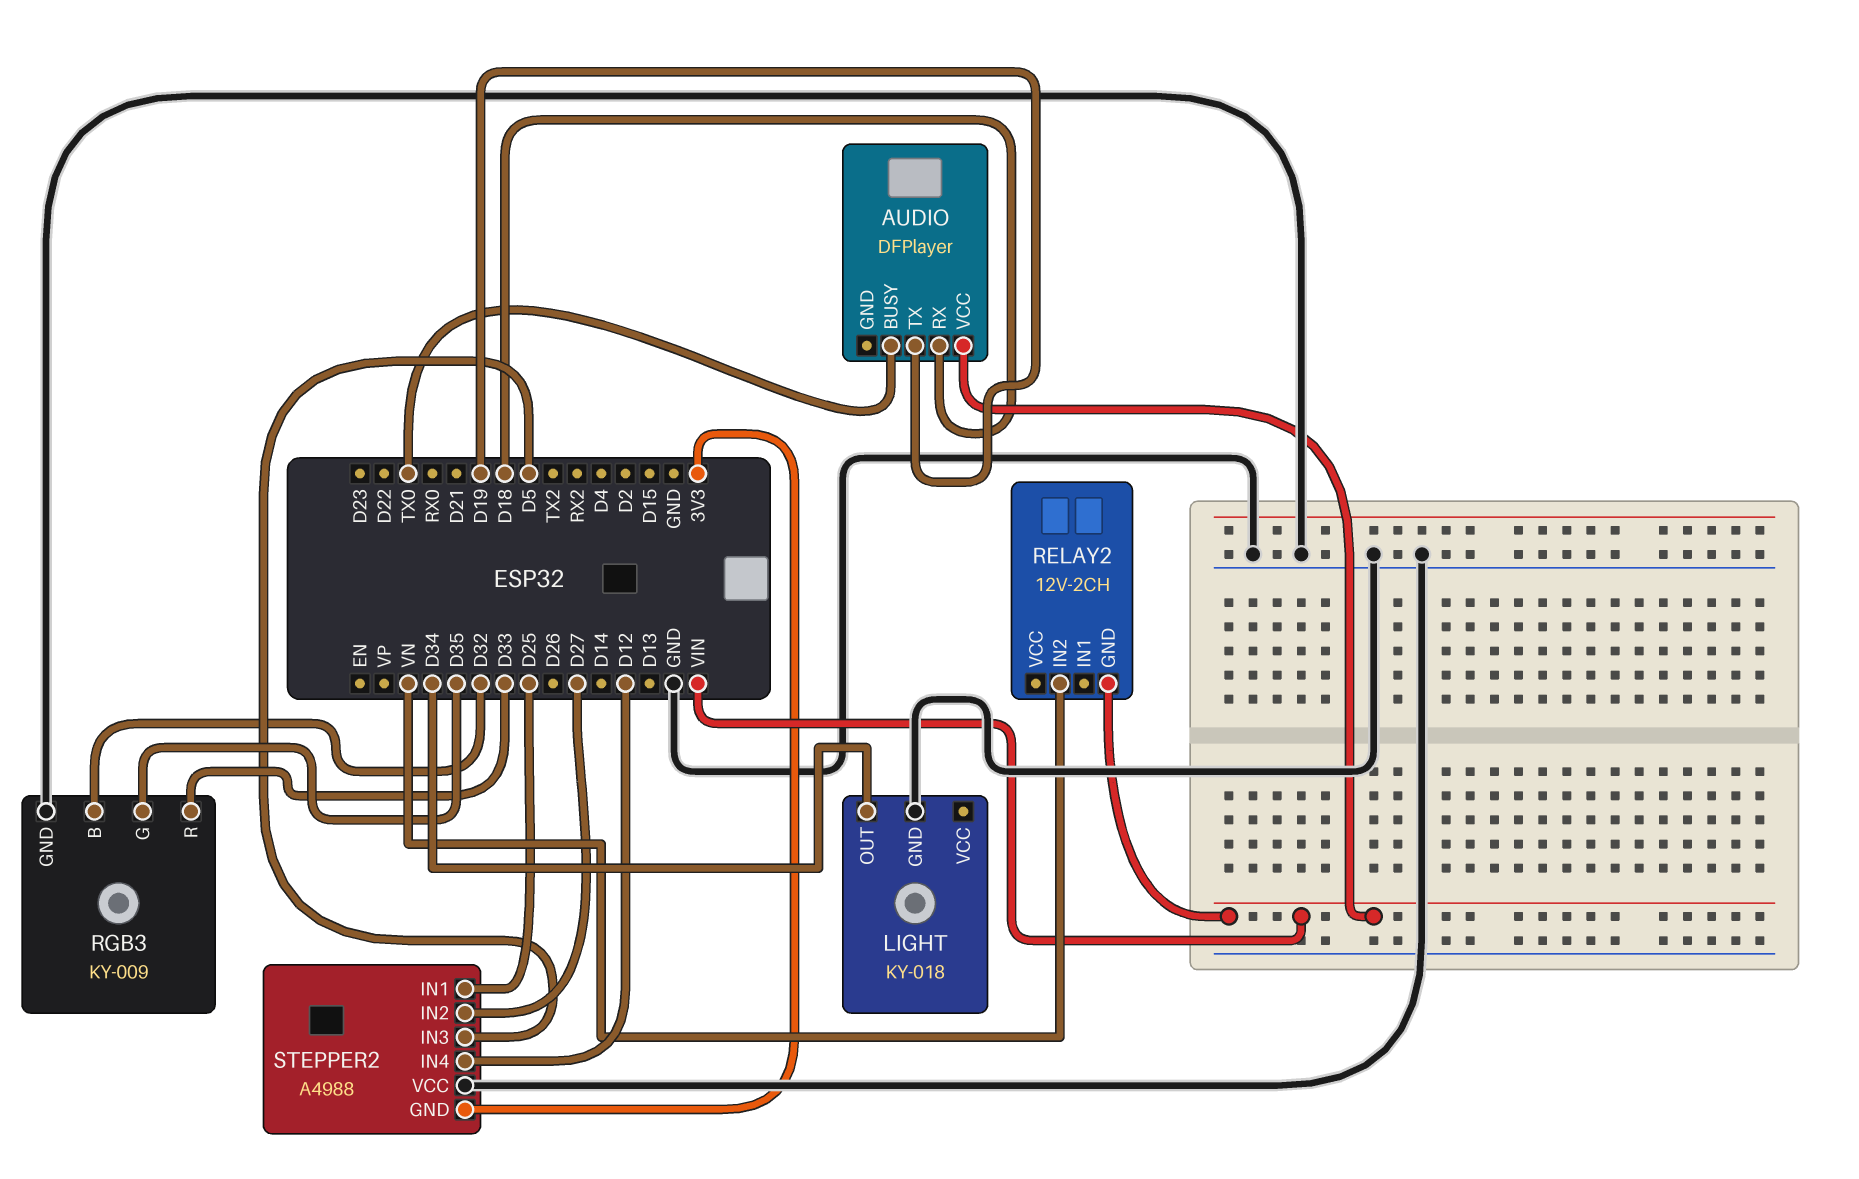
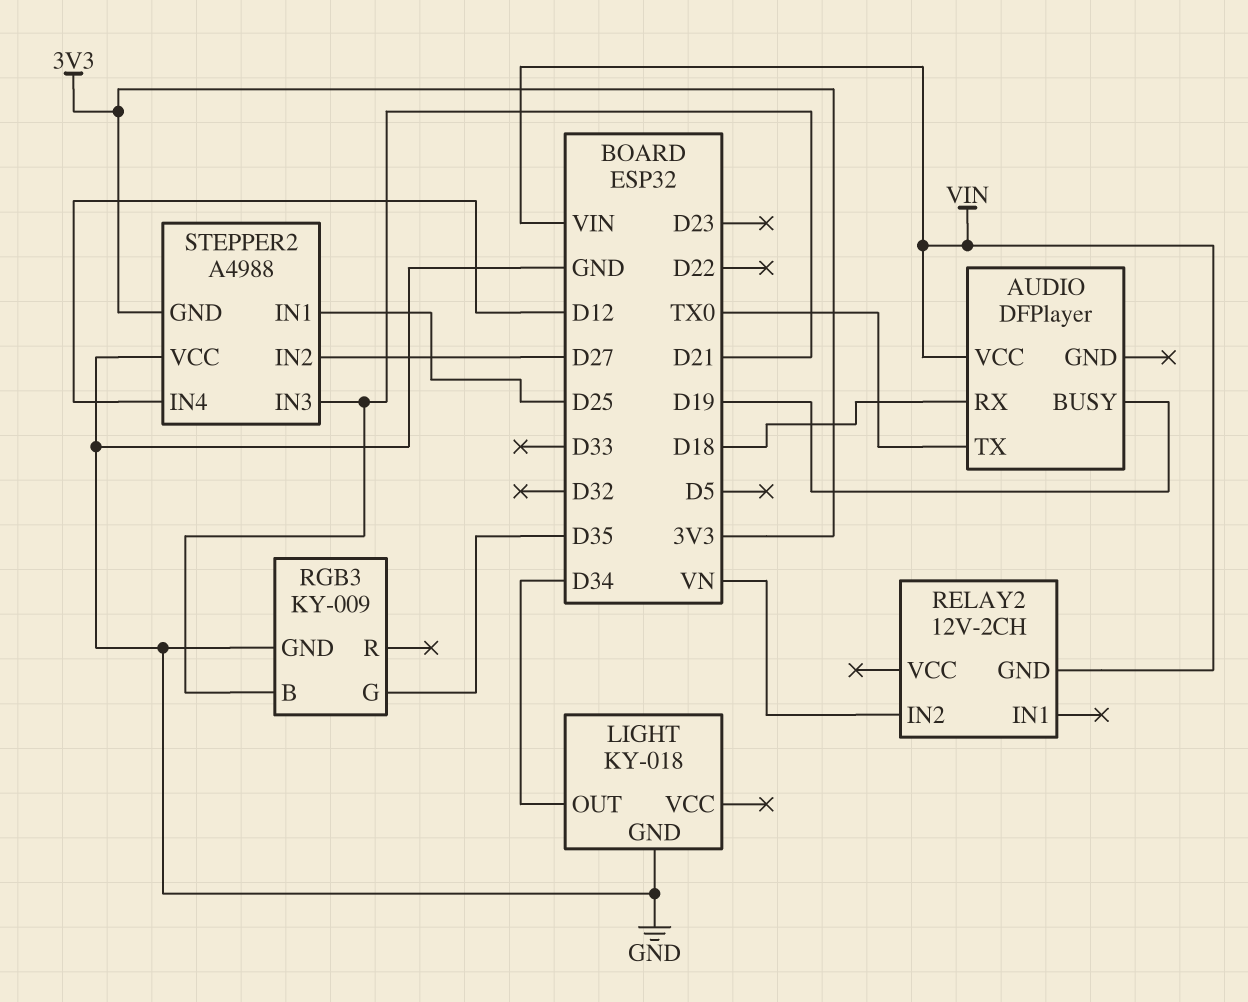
AUDIO pin BUSY: TX0 -> D19
AUDIO pin TX: D19 -> TX0
RGB3 pin B: D32 -> D21
RGB3 pin R: D33 -> none
STEPPER2 pin IN3: D5 -> D21

